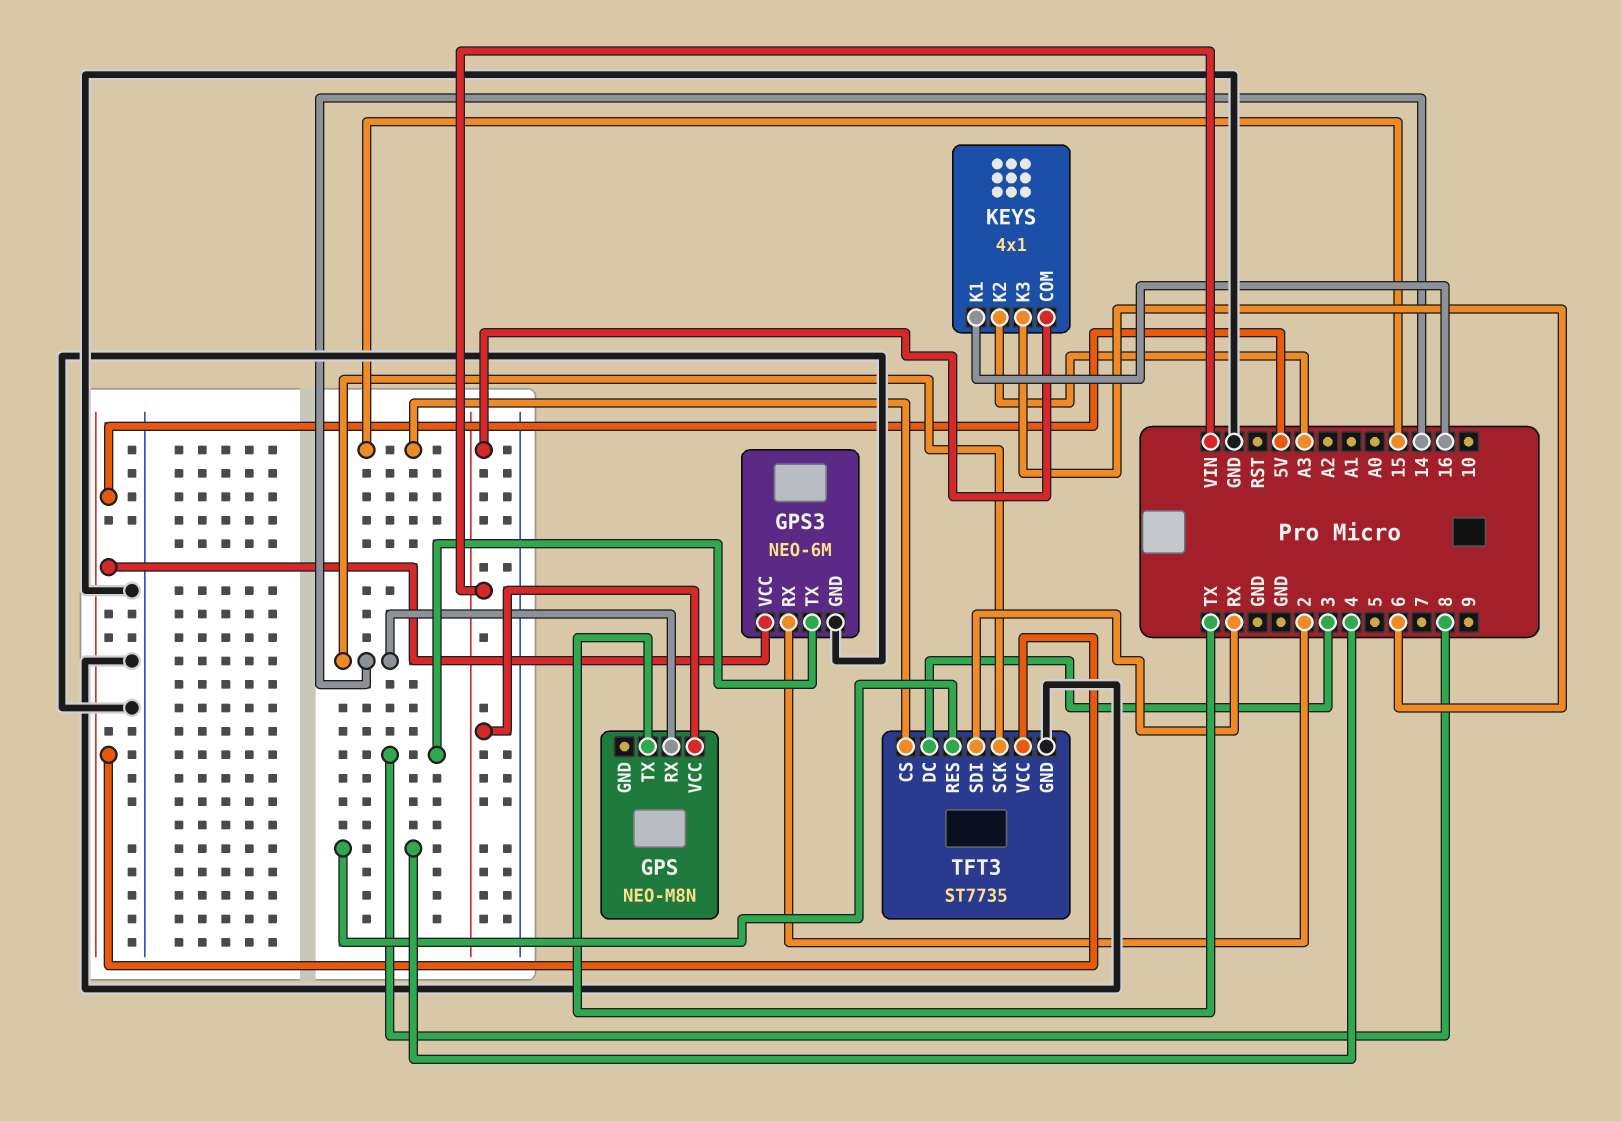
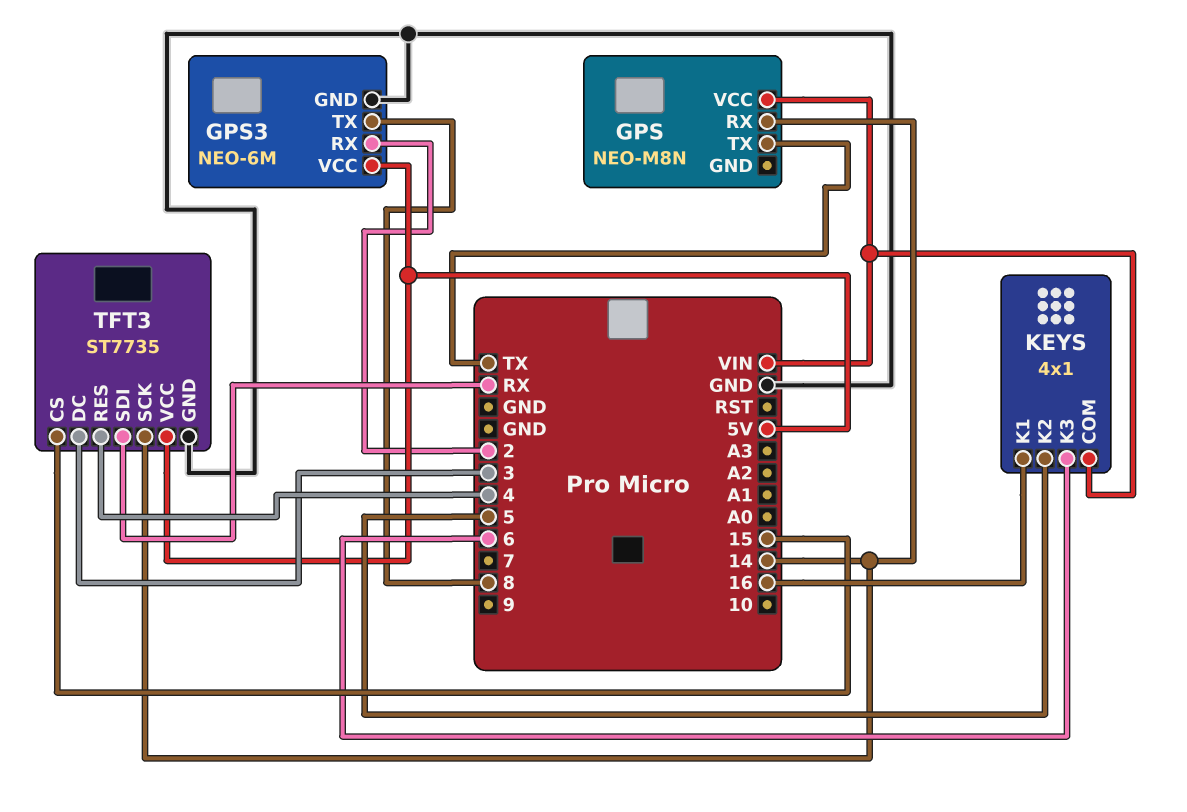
KEYS pin K2: A3 -> 5

